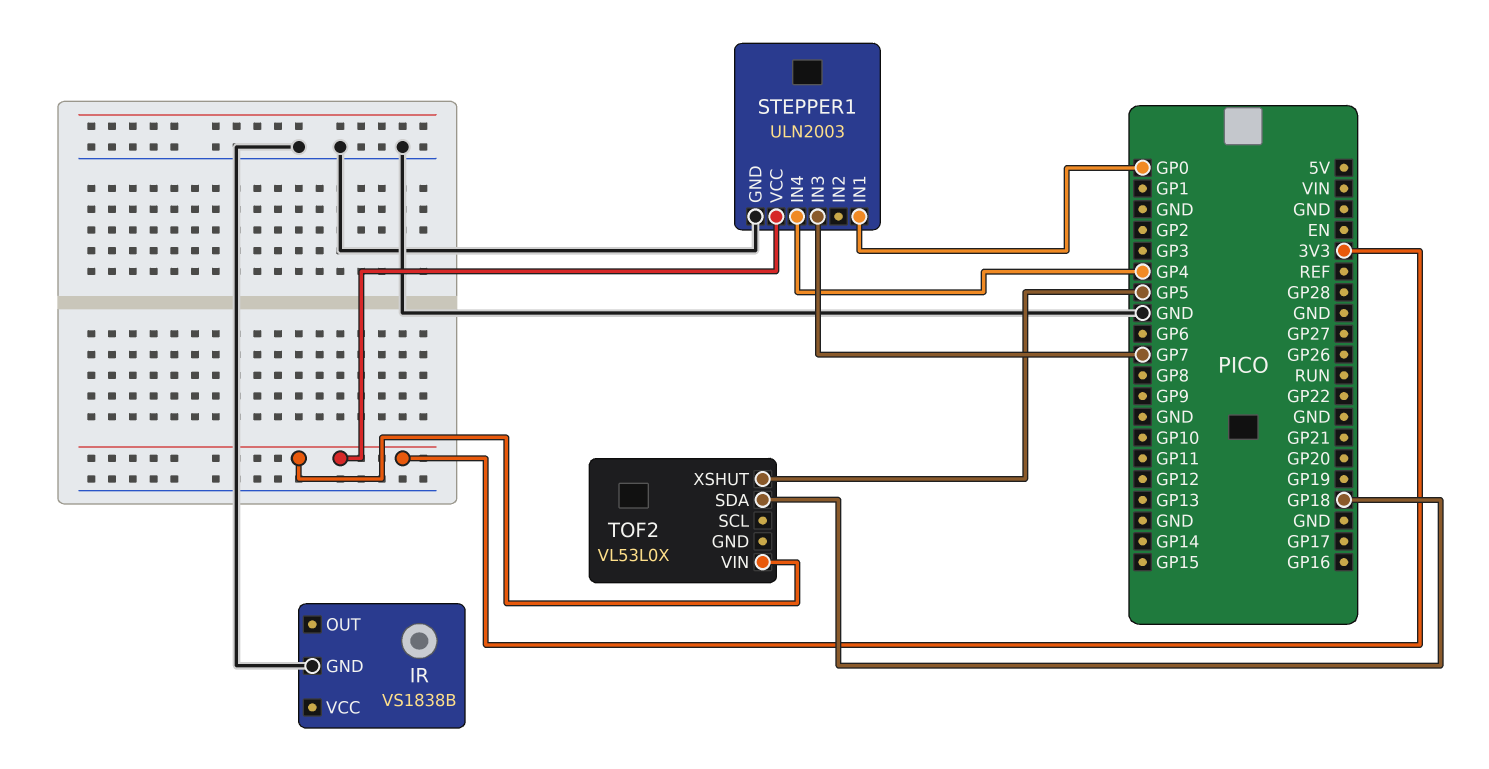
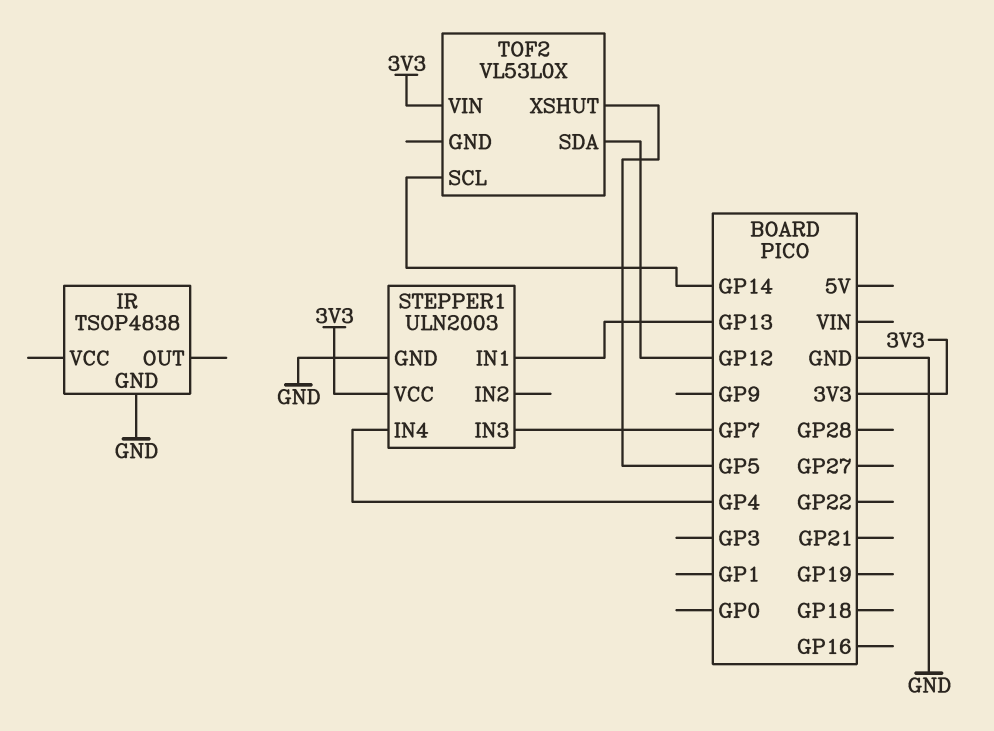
IR: VS1838B -> TSOP4838
STEPPER1 pin IN1: GP0 -> GP13
TOF2 pin SCL: none -> GP14
TOF2 pin SDA: GP18 -> GP12

